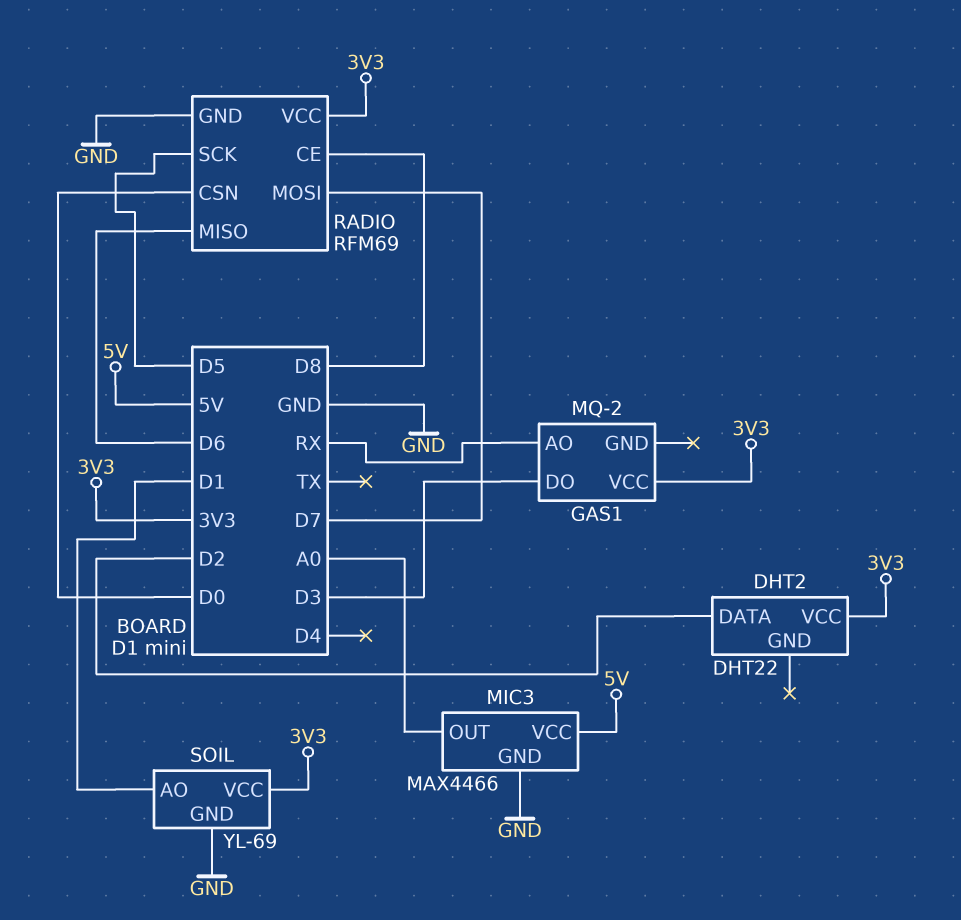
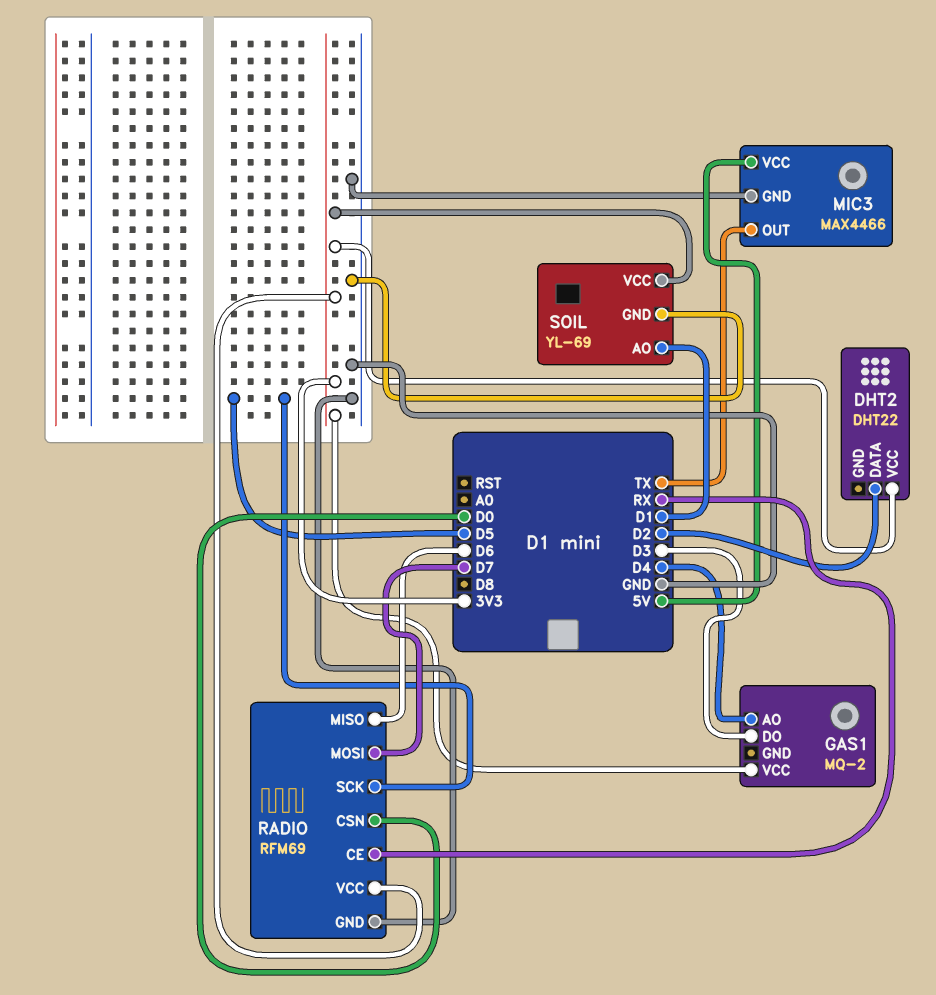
GAS1 pin AO: RX -> D4
MIC3 pin OUT: A0 -> TX
RADIO pin CE: D8 -> RX

